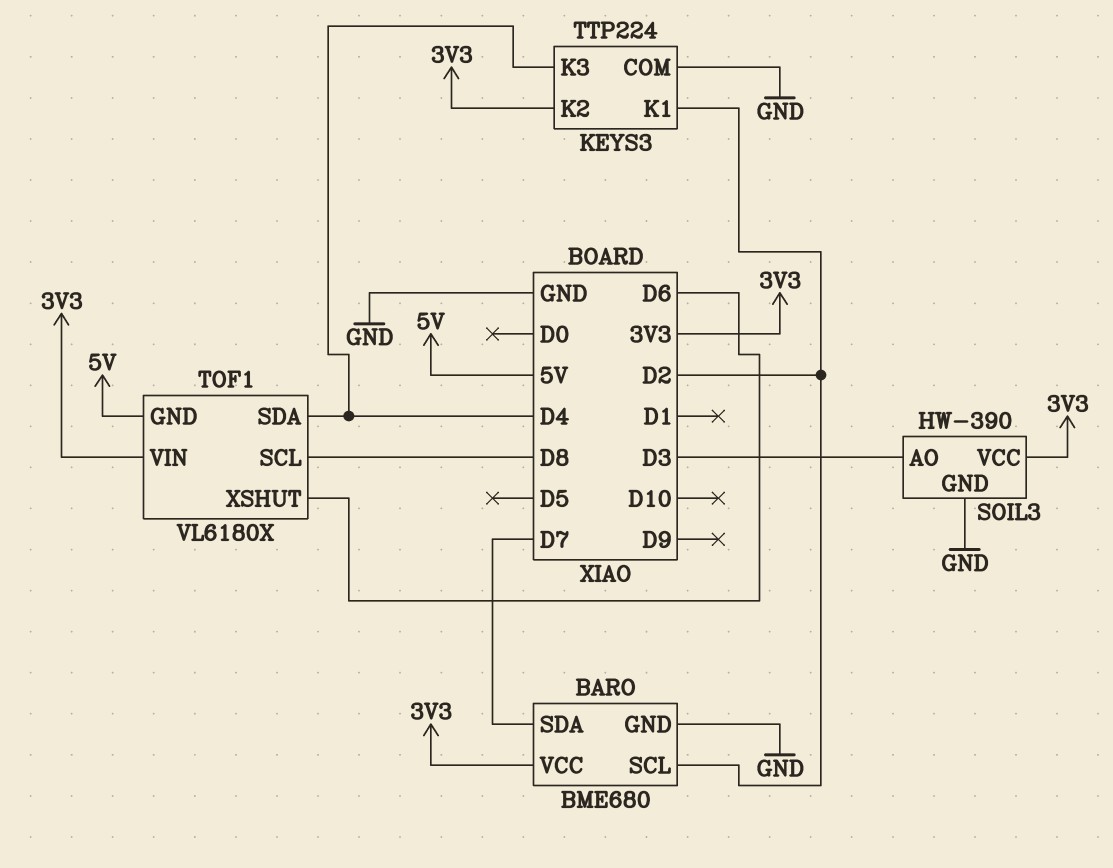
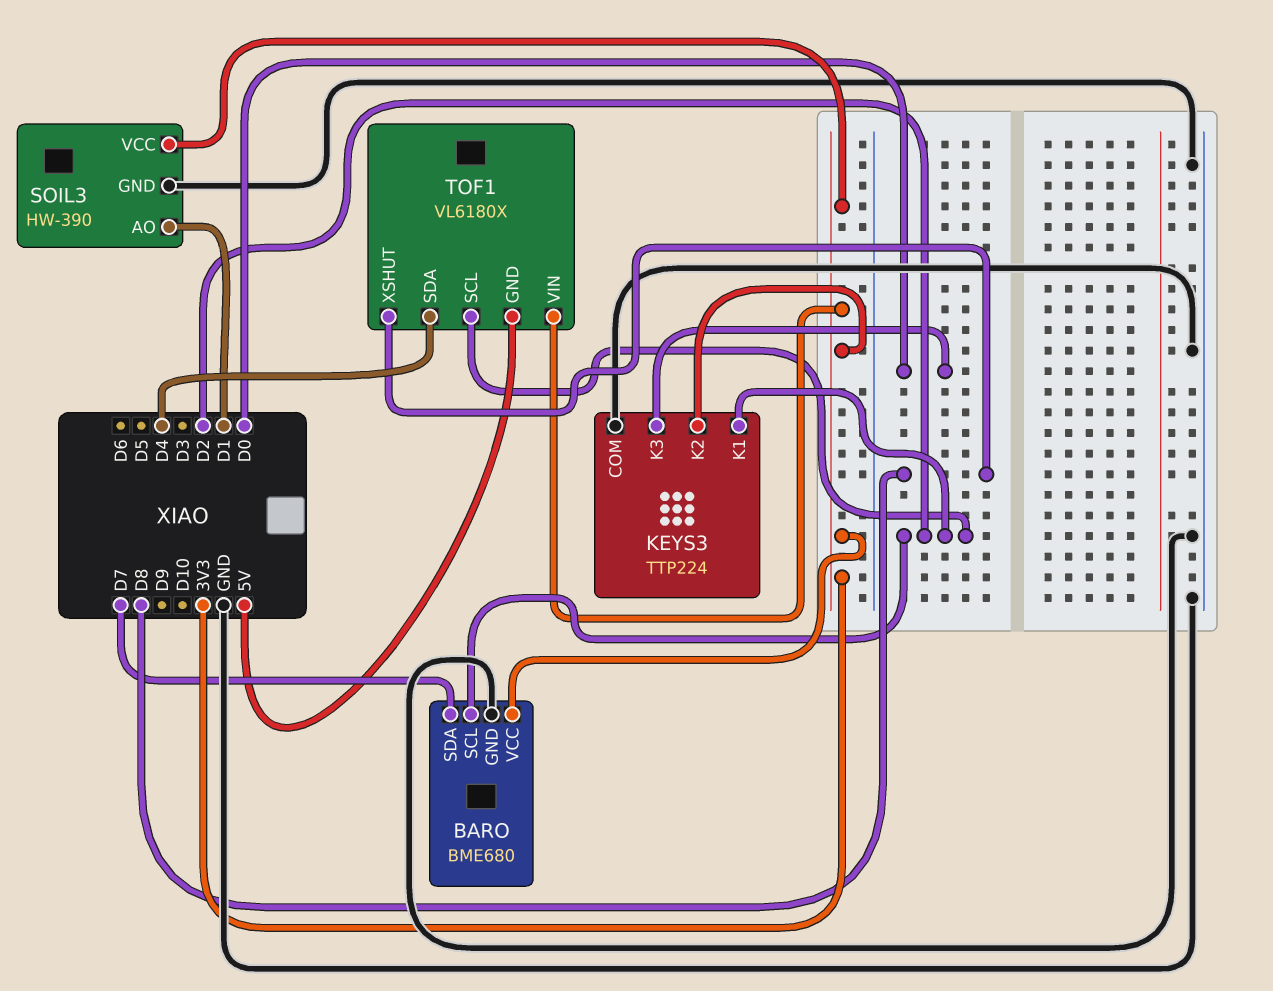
KEYS3 pin K3: D4 -> D0
SOIL3 pin AO: D3 -> D1
TOF1 pin SCL: D8 -> D2
TOF1 pin XSHUT: D6 -> D8

